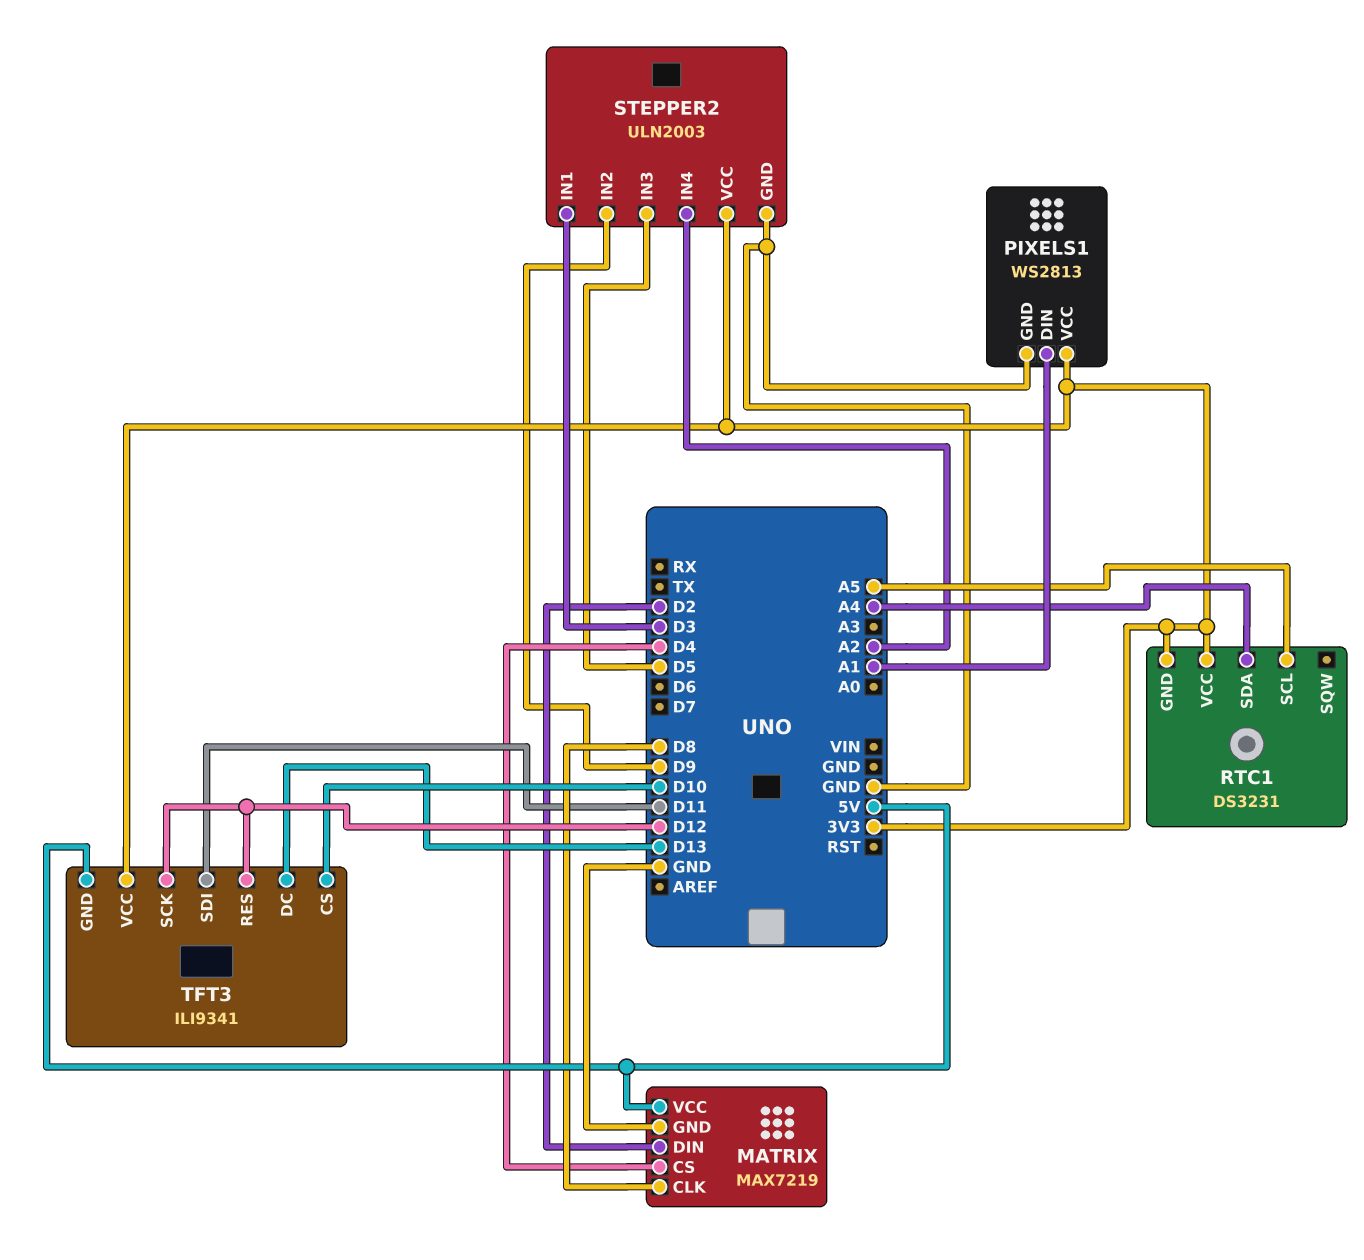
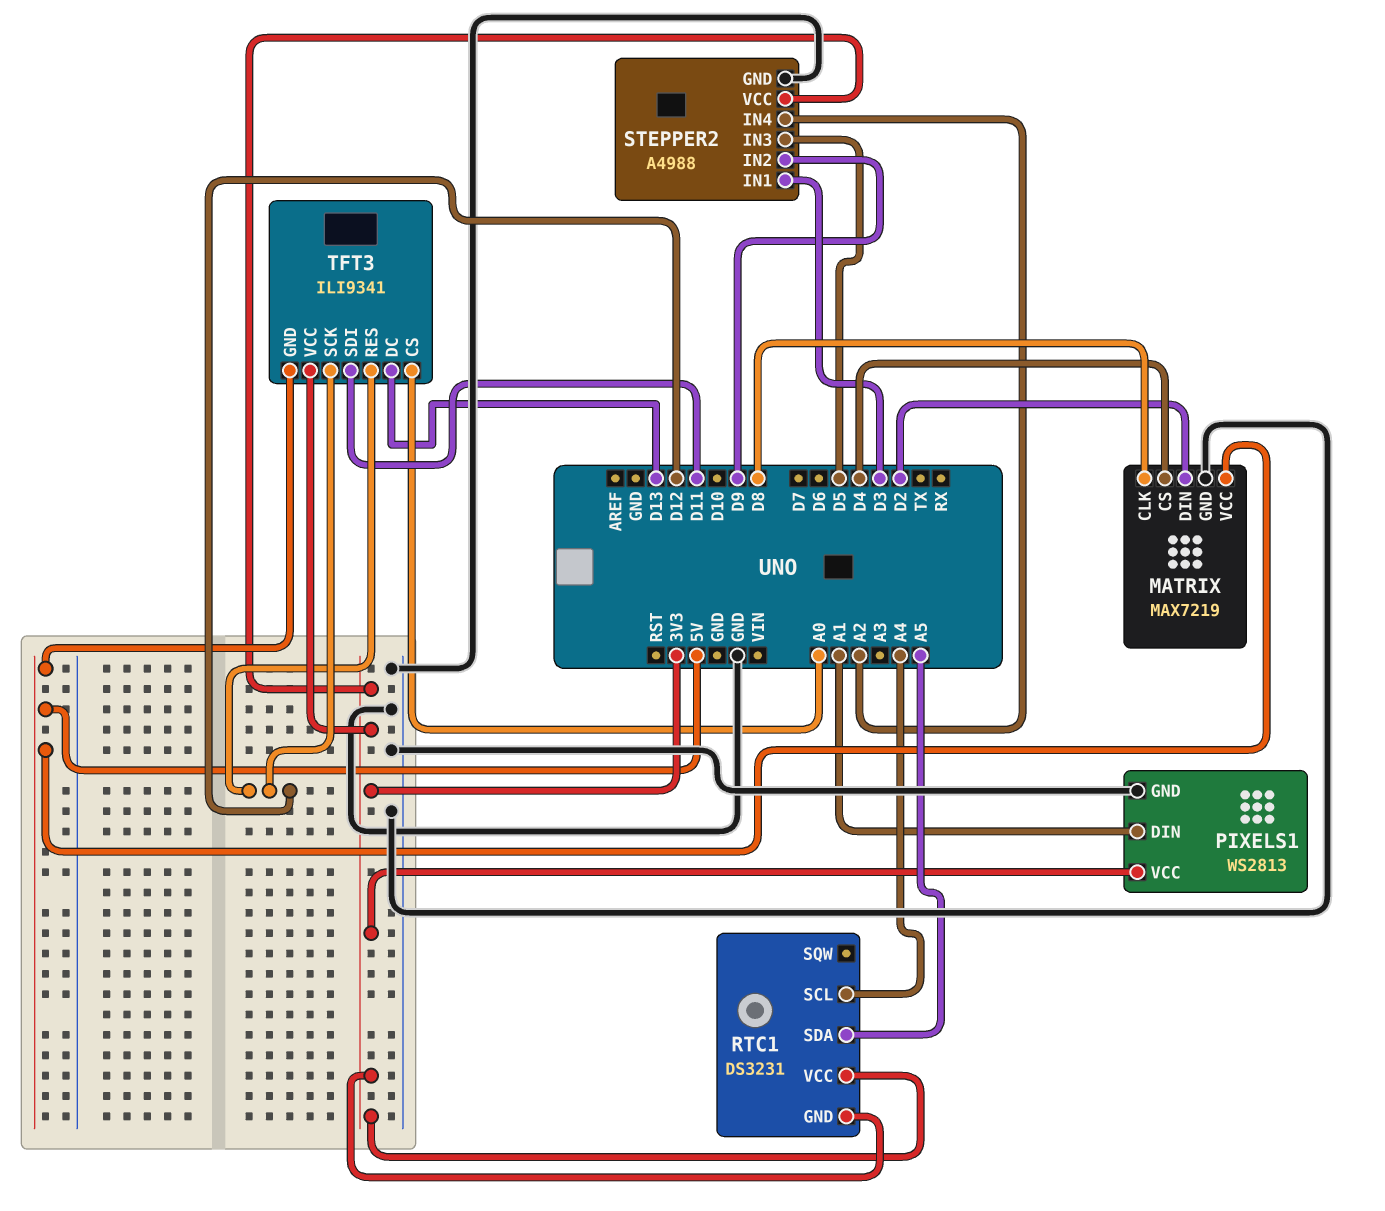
RTC1 pin SCL: A5 -> A4
RTC1 pin SDA: A4 -> A5
STEPPER2: ULN2003 -> A4988
TFT3 pin CS: D10 -> A0

